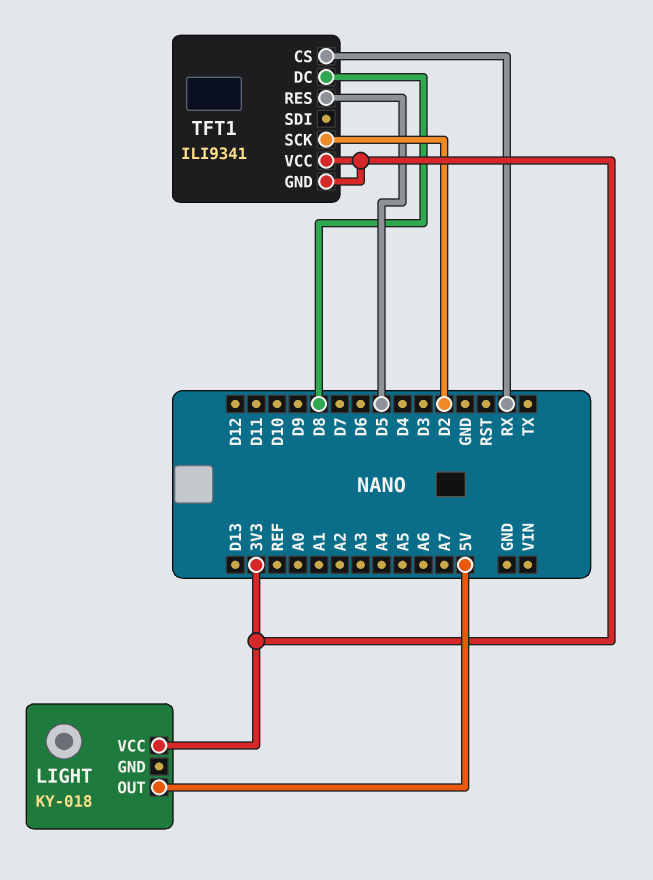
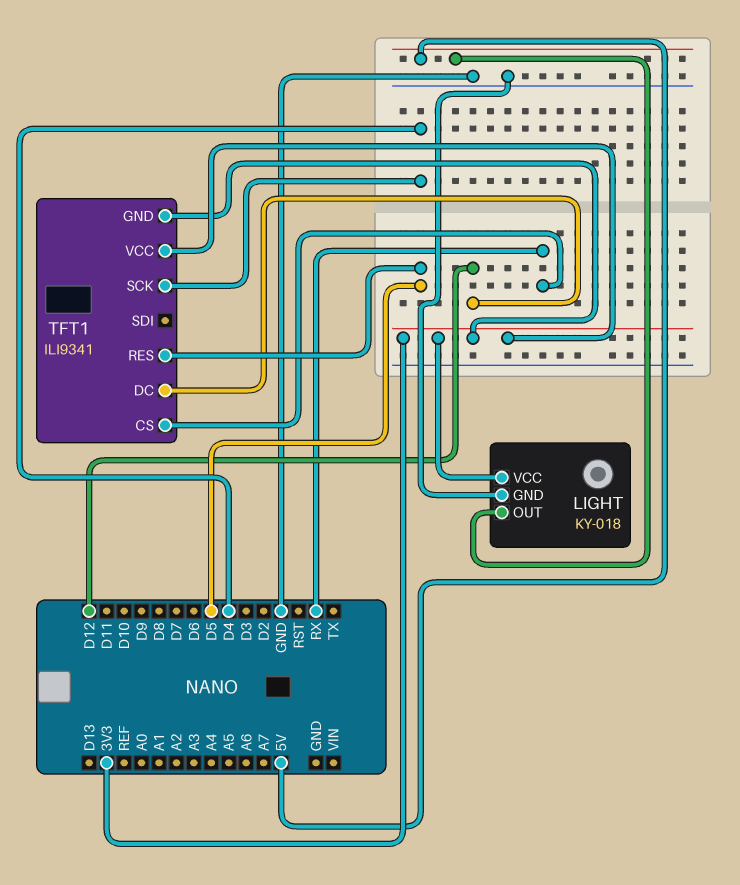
LIGHT pin GND: none -> GND
TFT1 pin DC: D8 -> D12
TFT1 pin SCK: D2 -> D4

